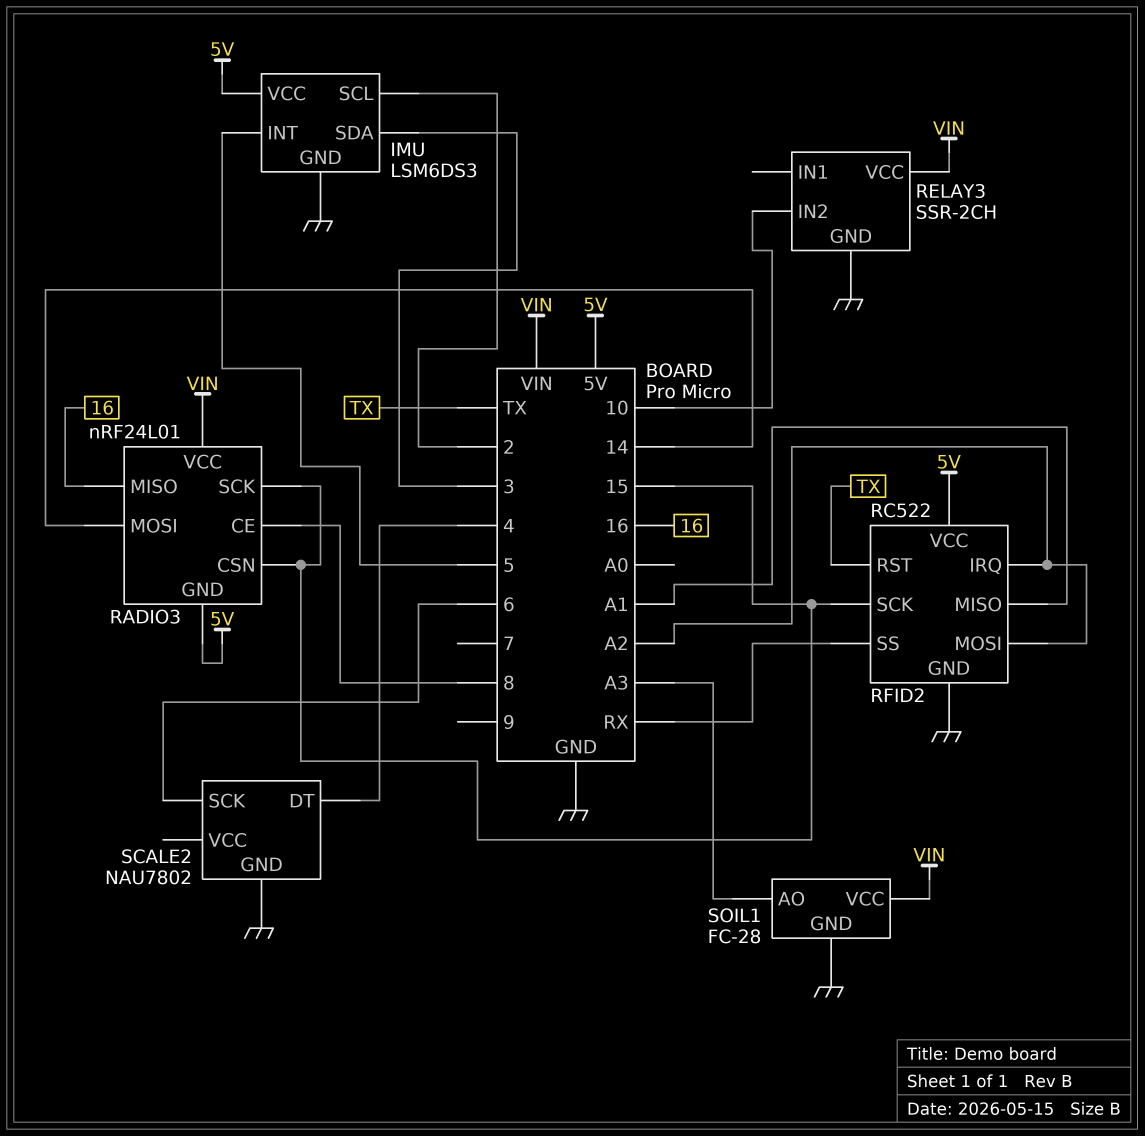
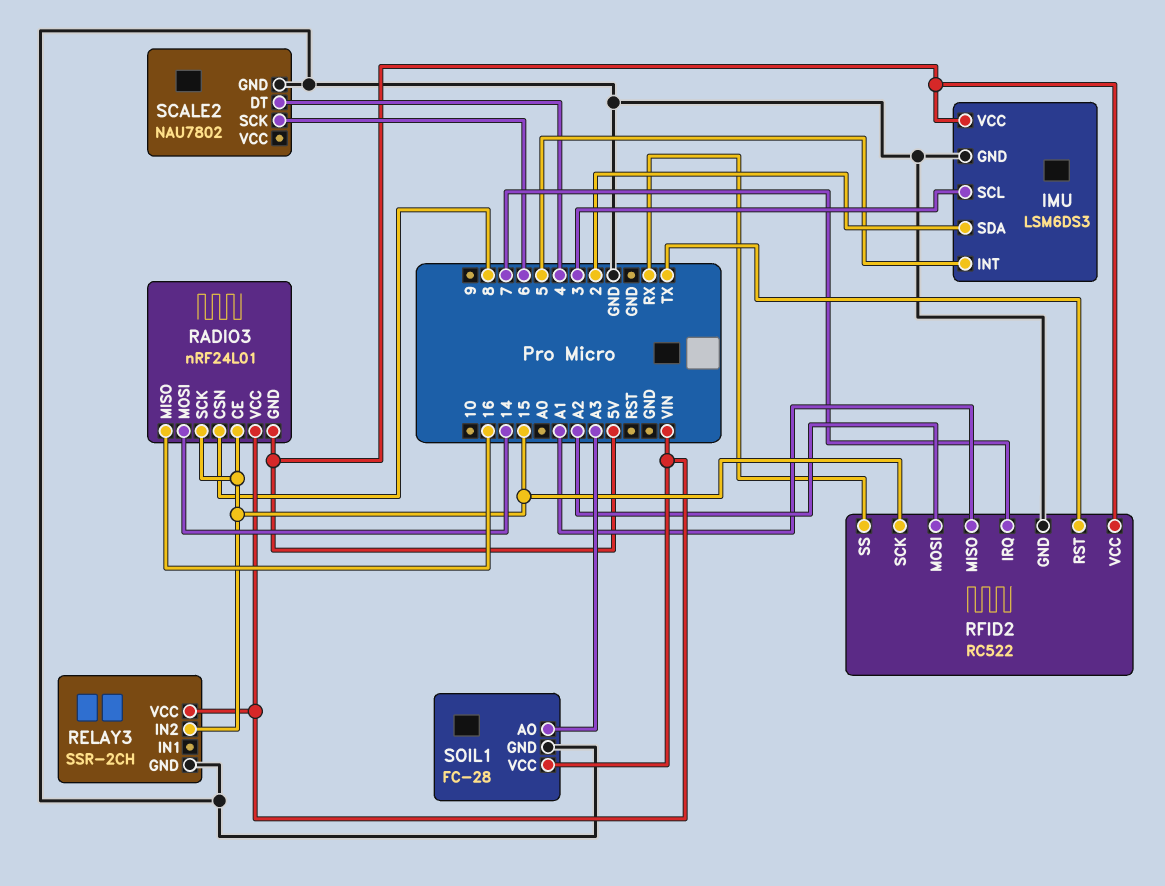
IMU pin SCL: 2 -> 3
IMU pin SDA: 3 -> 2
RADIO3 pin CE: 8 -> 15
RADIO3 pin CSN: 15 -> 8
RELAY3 pin IN2: 10 -> 15
RFID2 pin IRQ: A2 -> 7

